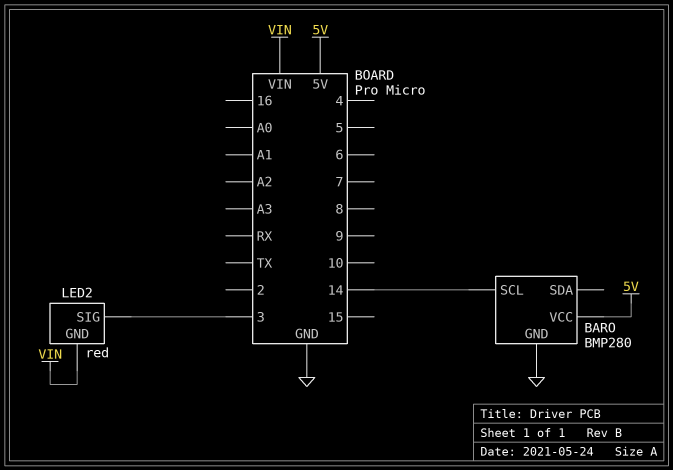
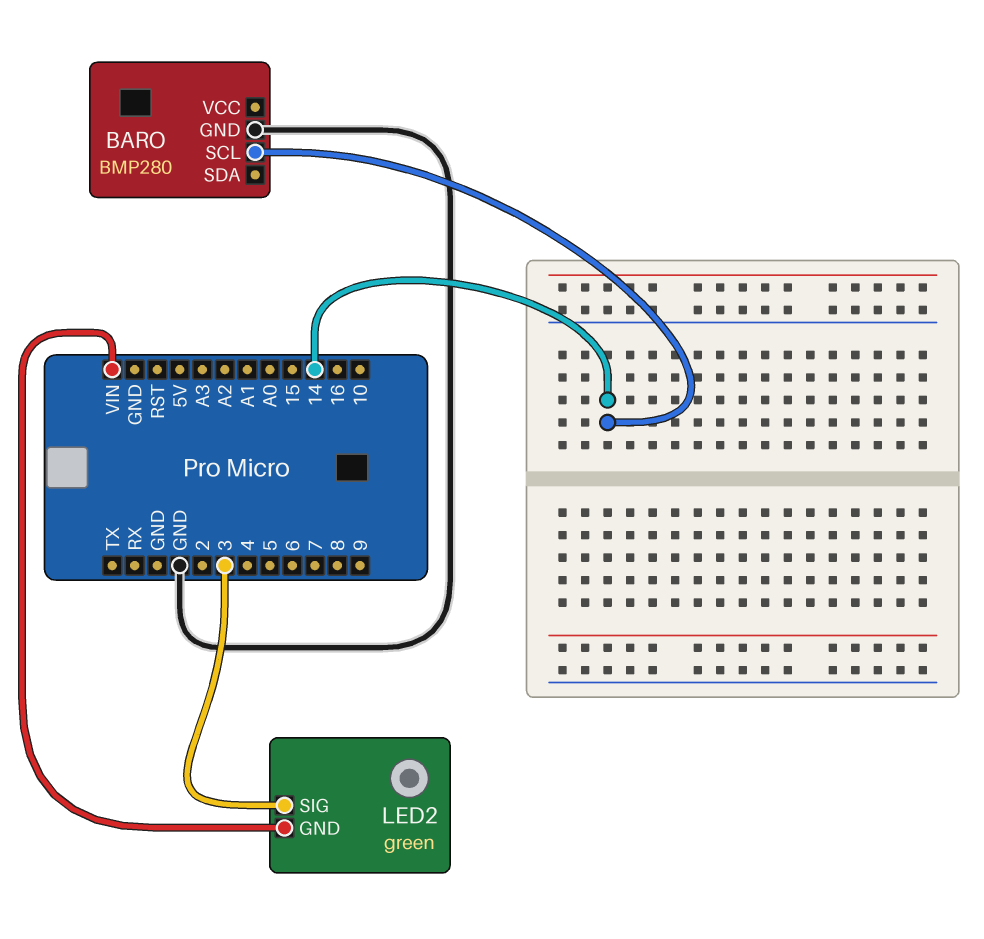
BARO pin VCC: 5V -> none
LED2: red -> green

